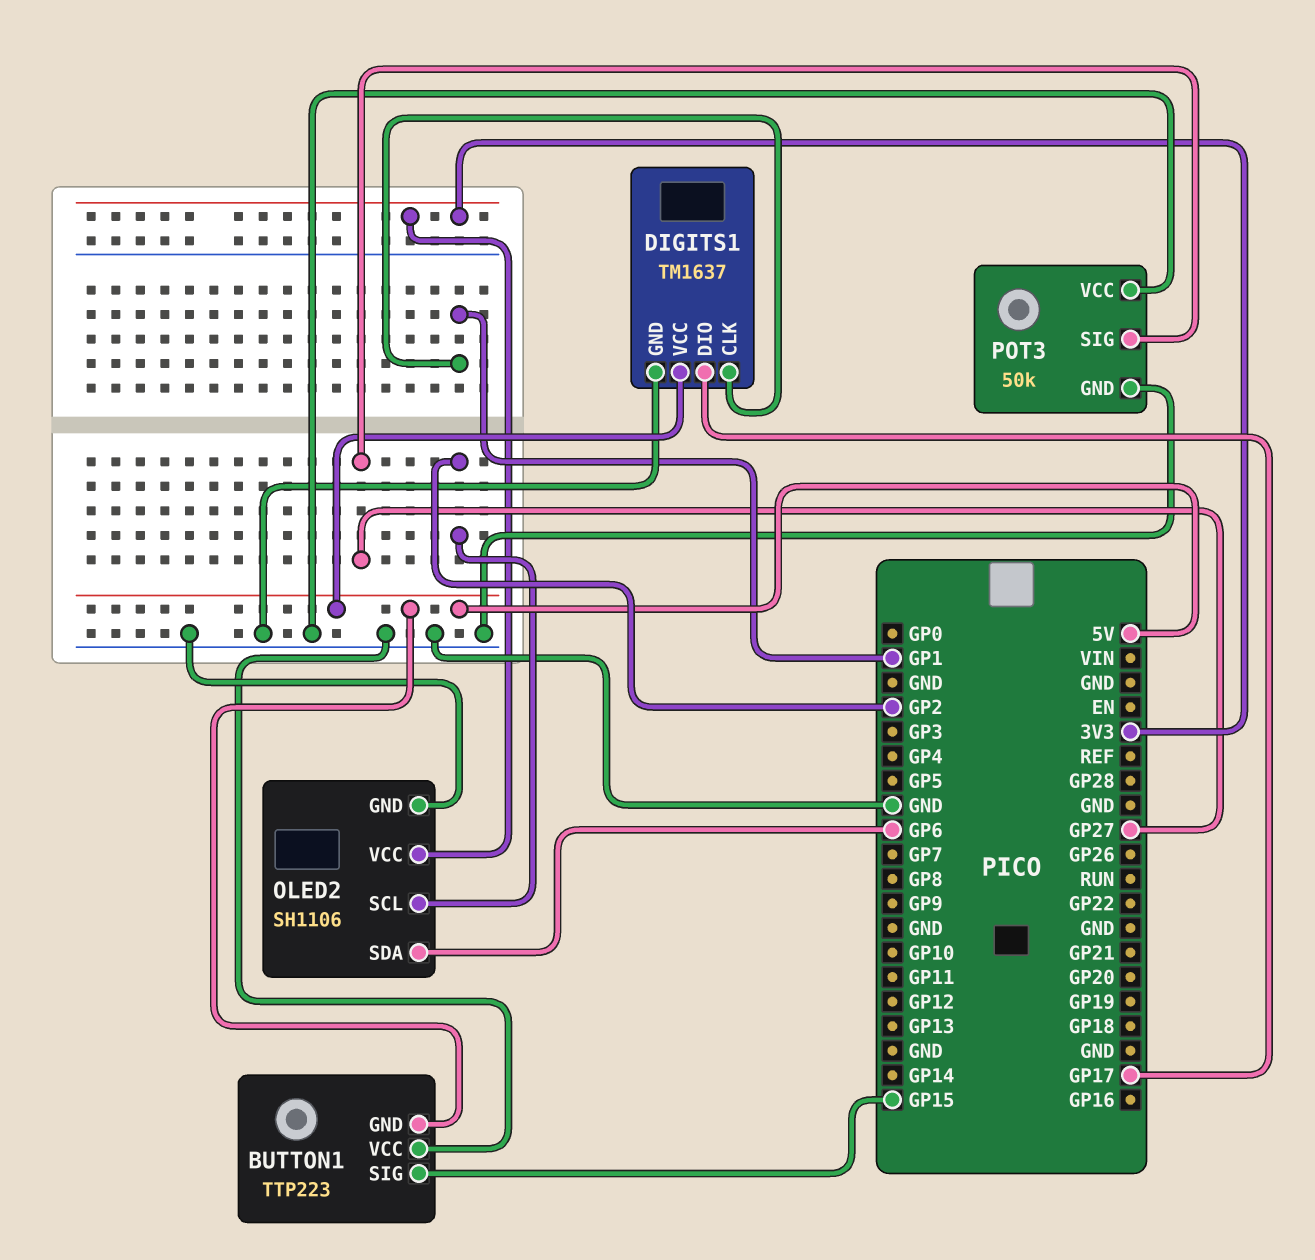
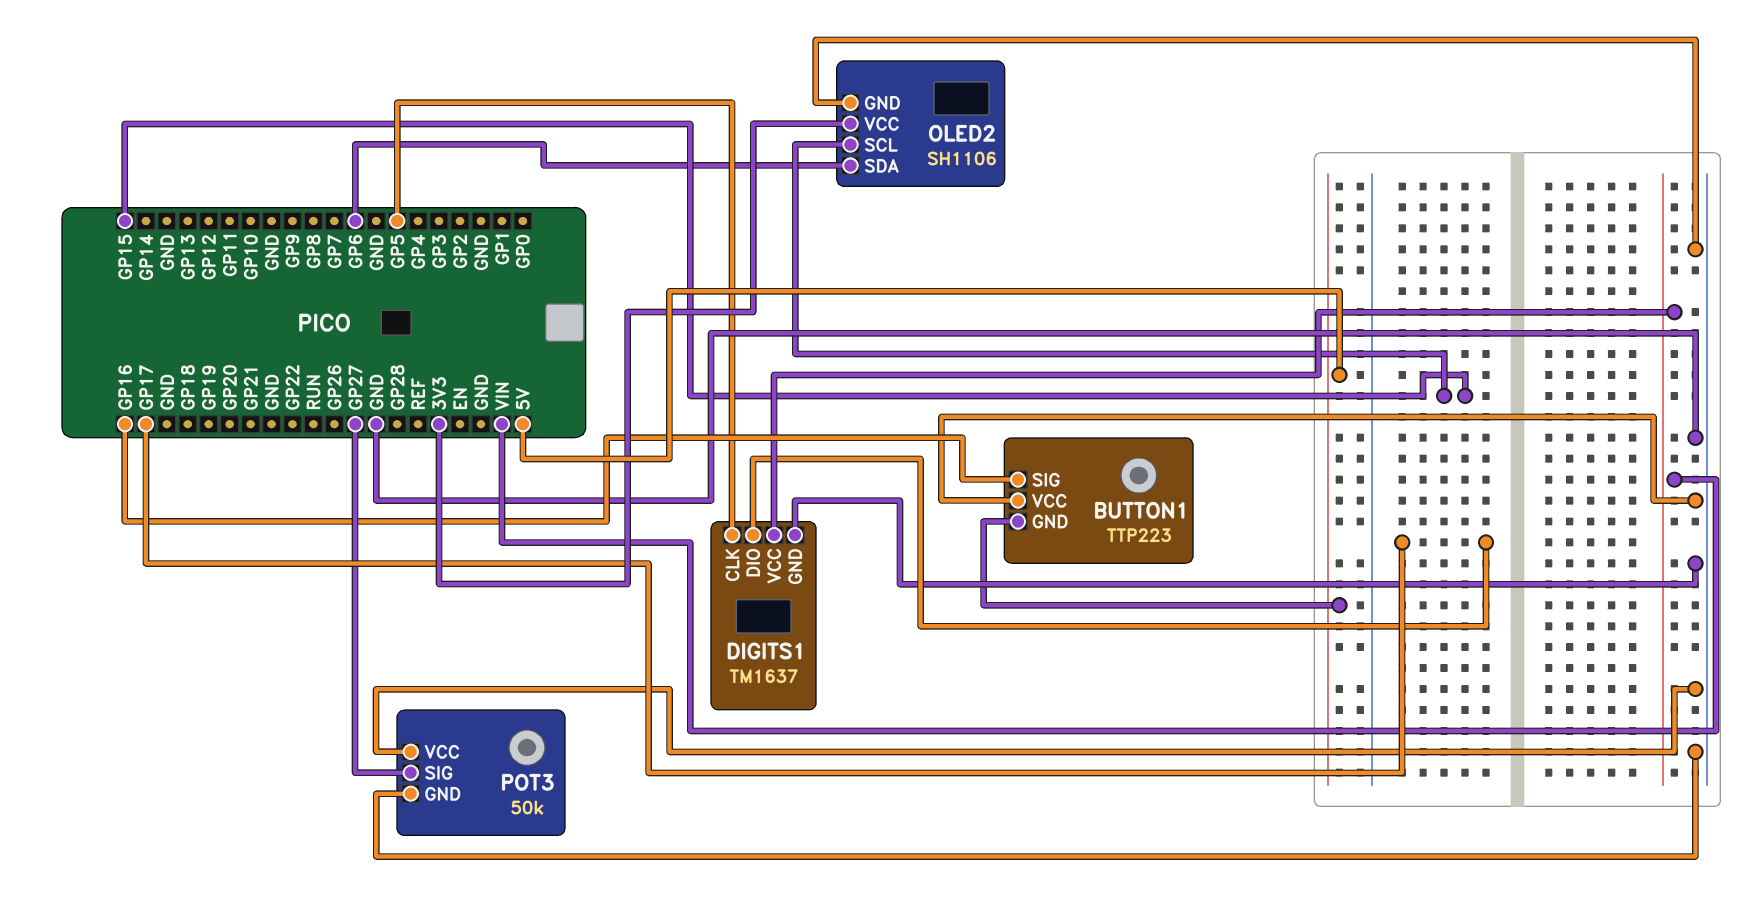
BUTTON1 pin SIG: GP15 -> GP16
DIGITS1 pin CLK: GP1 -> GP5
DIGITS1 pin VCC: 5V -> VIN
OLED2 pin SCL: GP2 -> GP15

